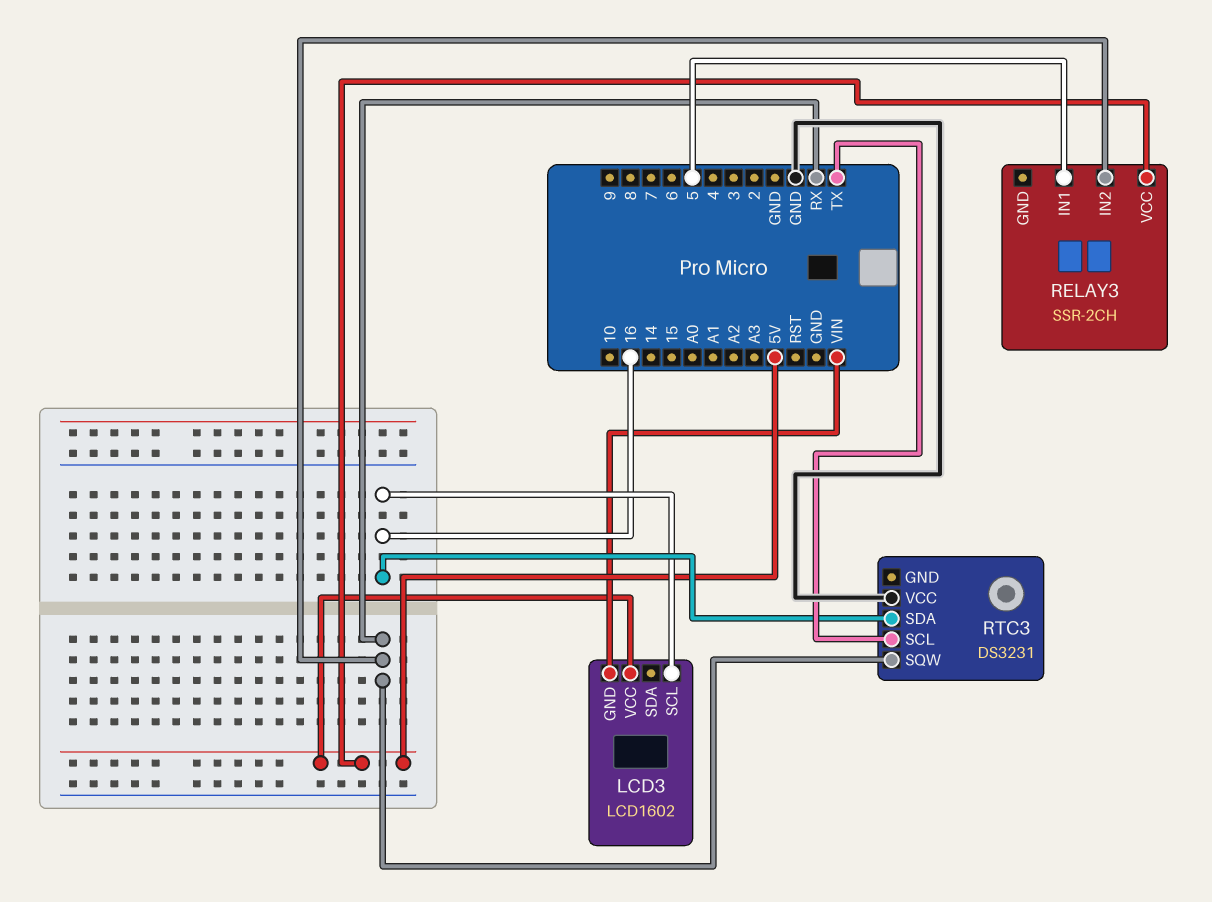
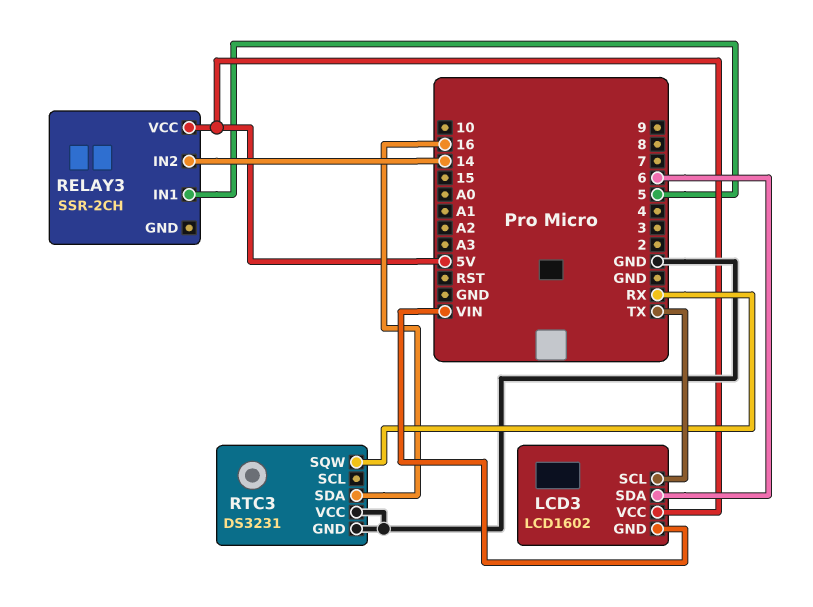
LCD3 pin SCL: 16 -> TX
LCD3 pin SDA: none -> 6
RELAY3 pin IN2: RX -> 14
RTC3 pin GND: none -> GND
RTC3 pin SCL: TX -> none

